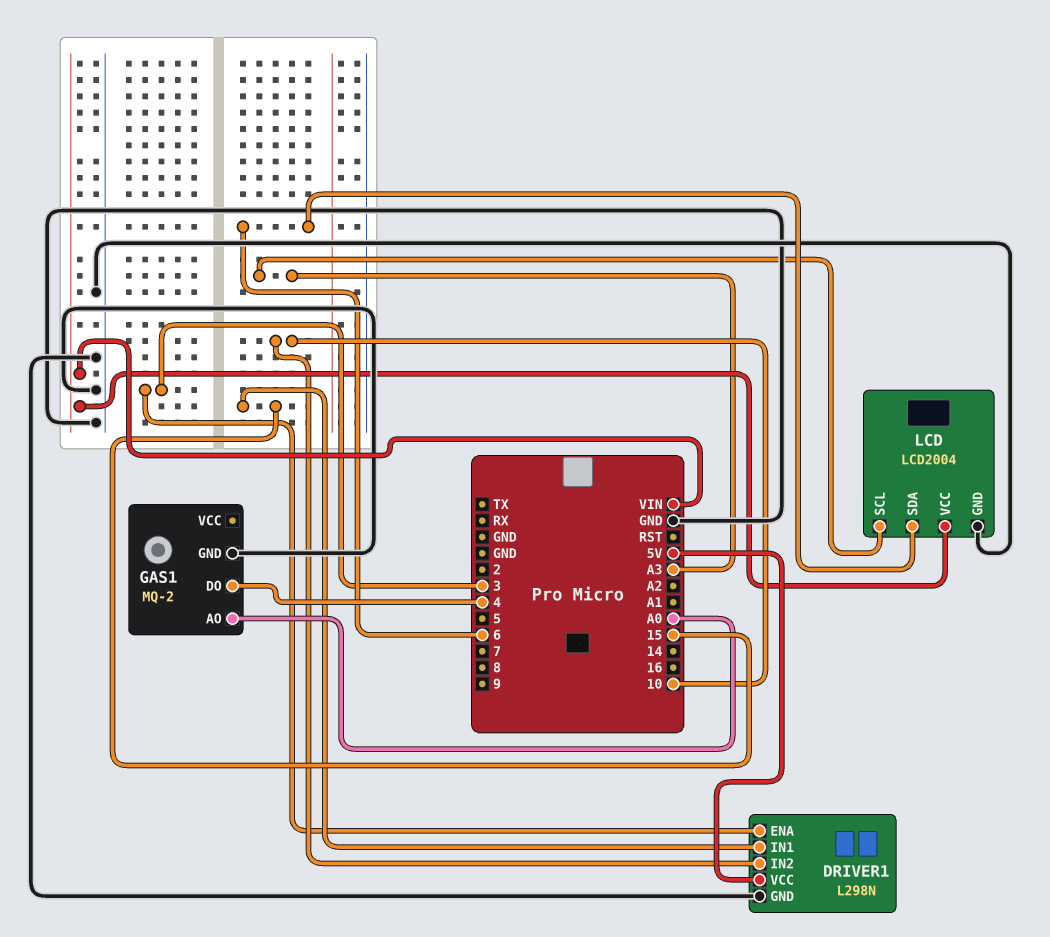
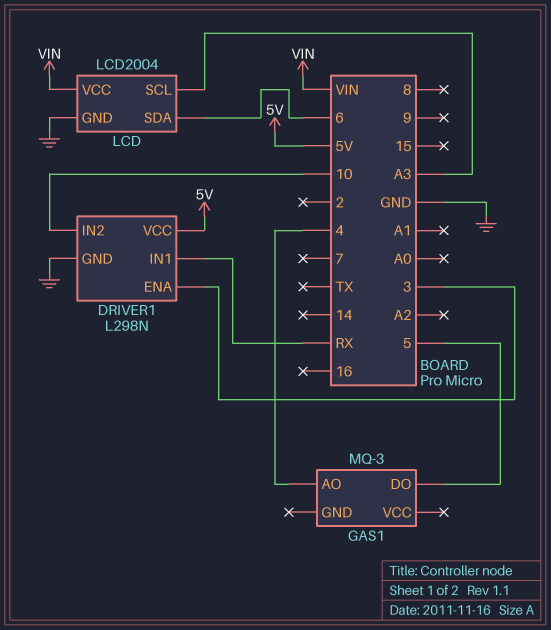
DRIVER1 pin IN1: 15 -> RX
GAS1: MQ-2 -> MQ-3
GAS1 pin AO: A0 -> 4
GAS1 pin DO: 4 -> 5
GAS1 pin GND: GND -> none

